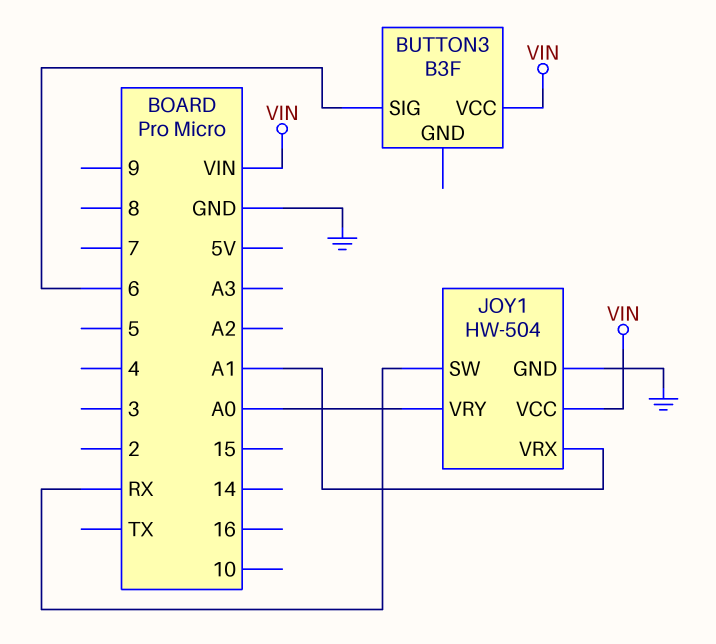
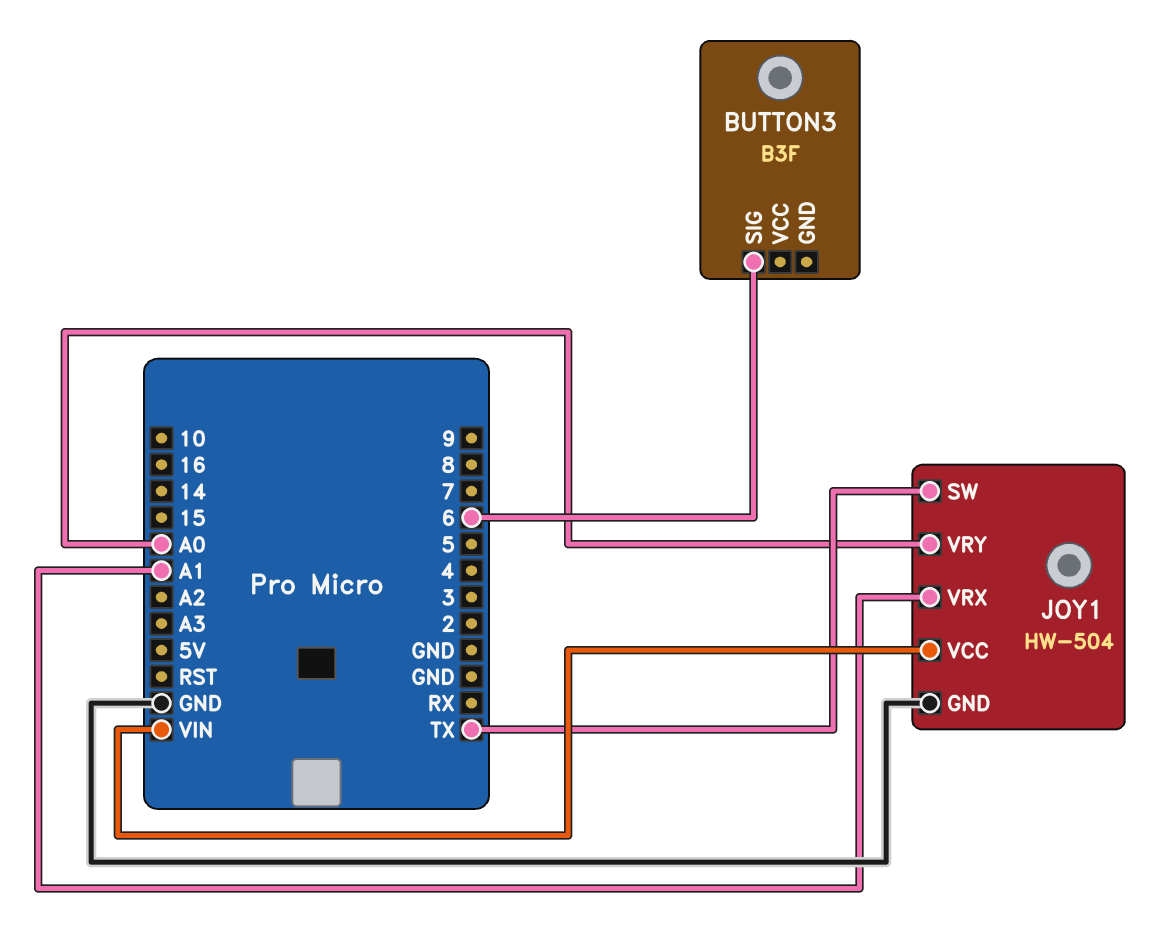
BUTTON3 pin VCC: VIN -> none
JOY1 pin SW: RX -> TX

